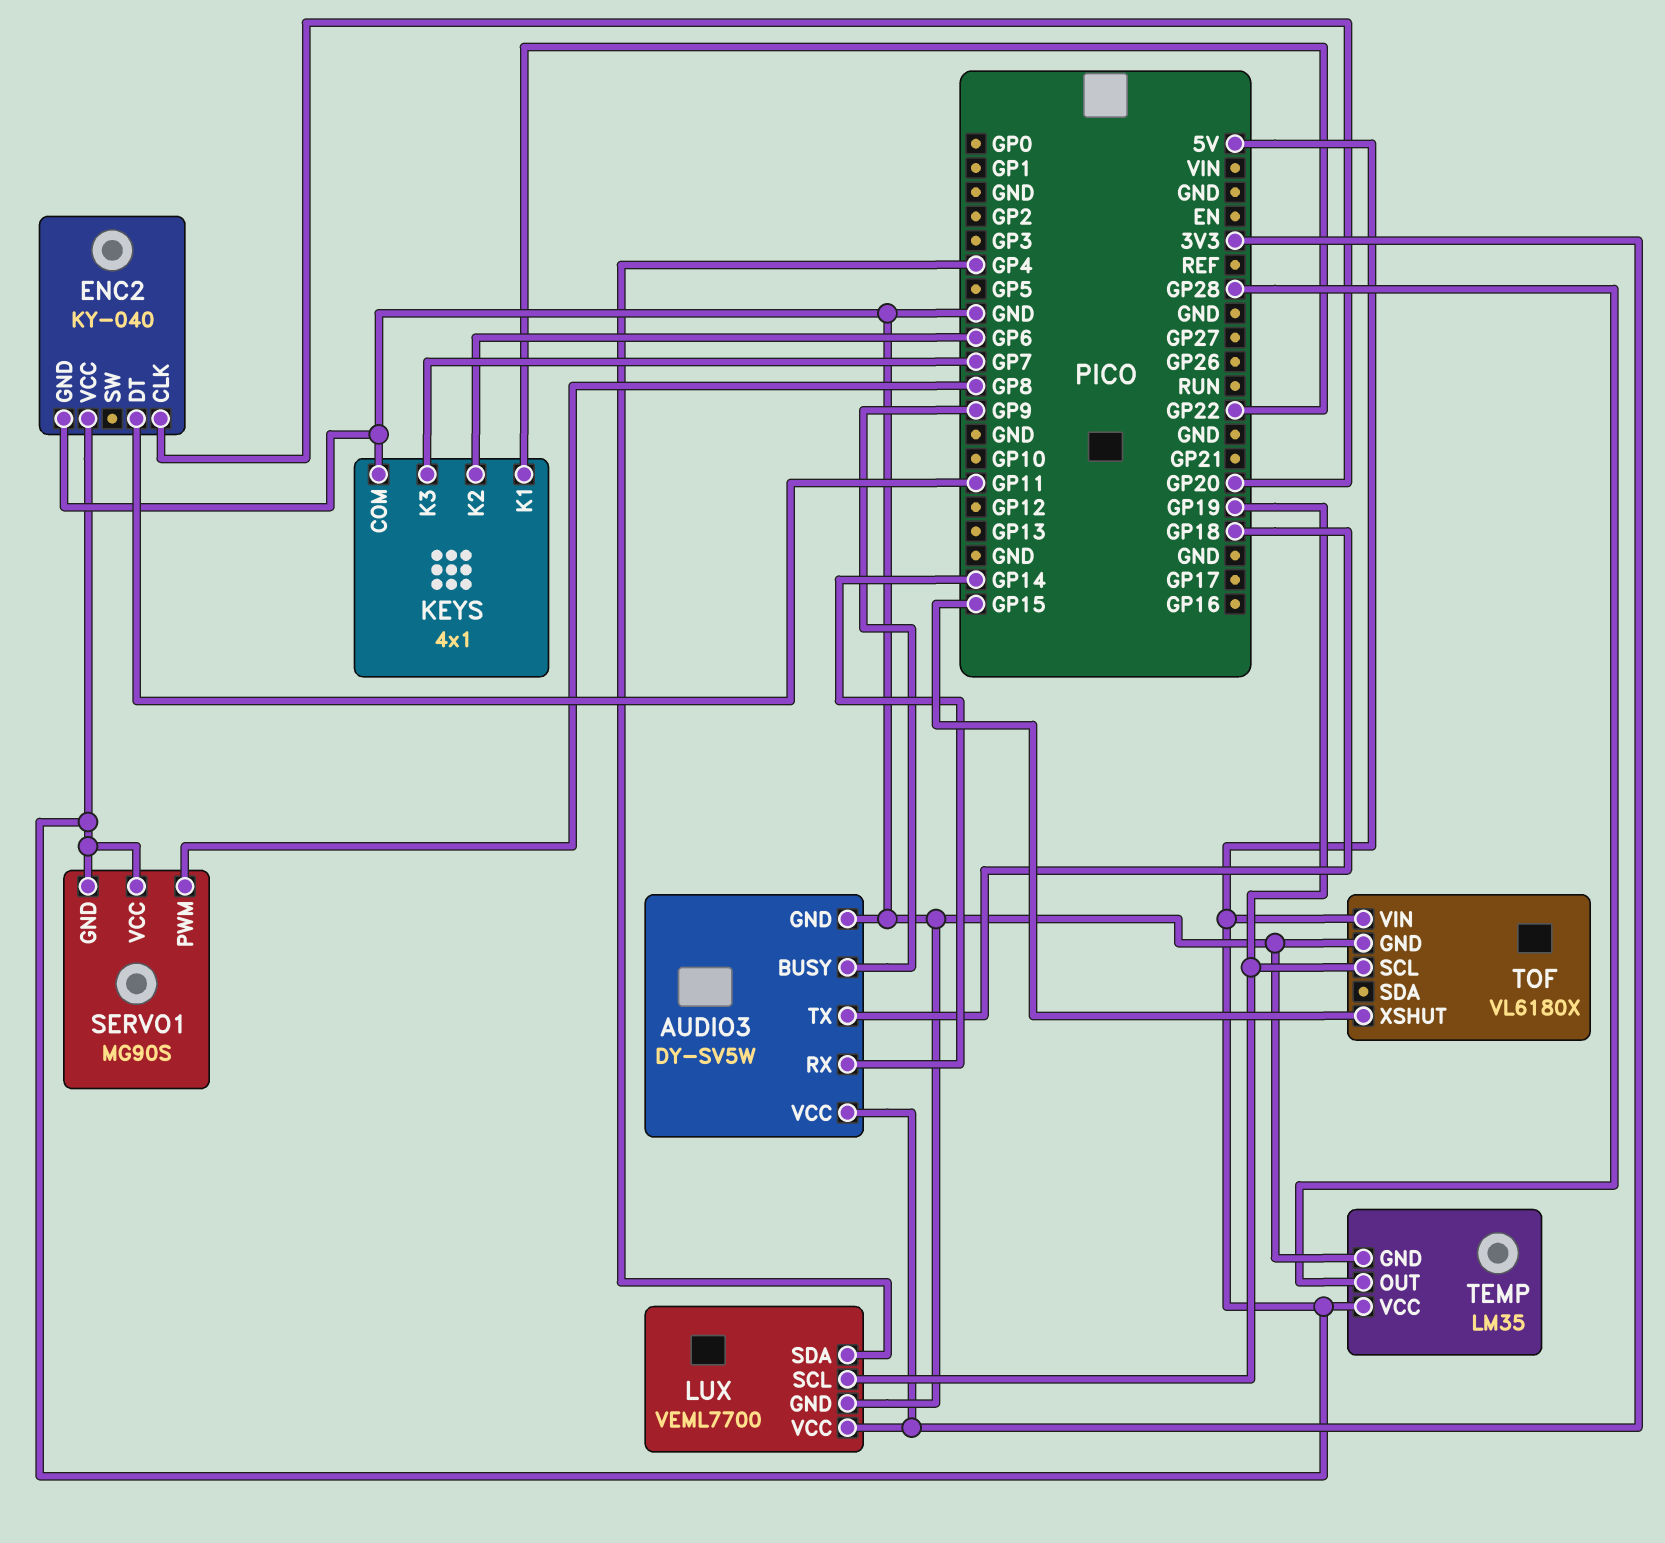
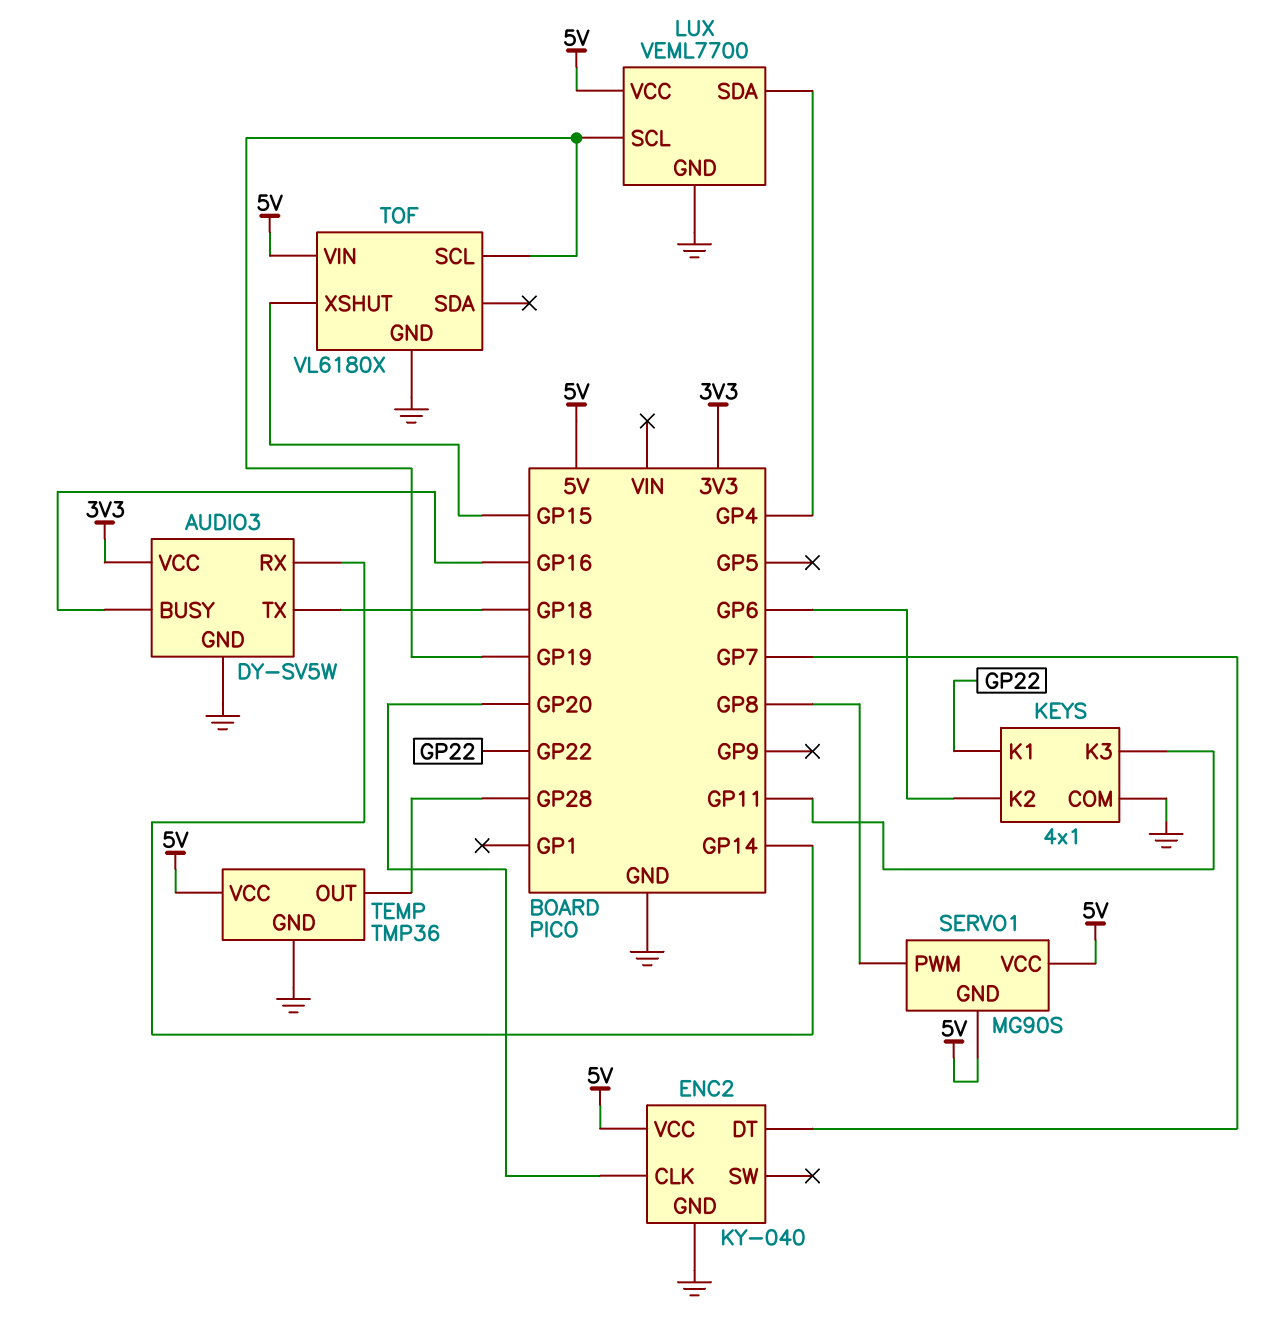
AUDIO3 pin BUSY: GP9 -> GP16
ENC2 pin DT: GP11 -> GP7
KEYS pin K3: GP7 -> GP11
LUX pin VCC: 3V3 -> 5V
TEMP: LM35 -> TMP36

